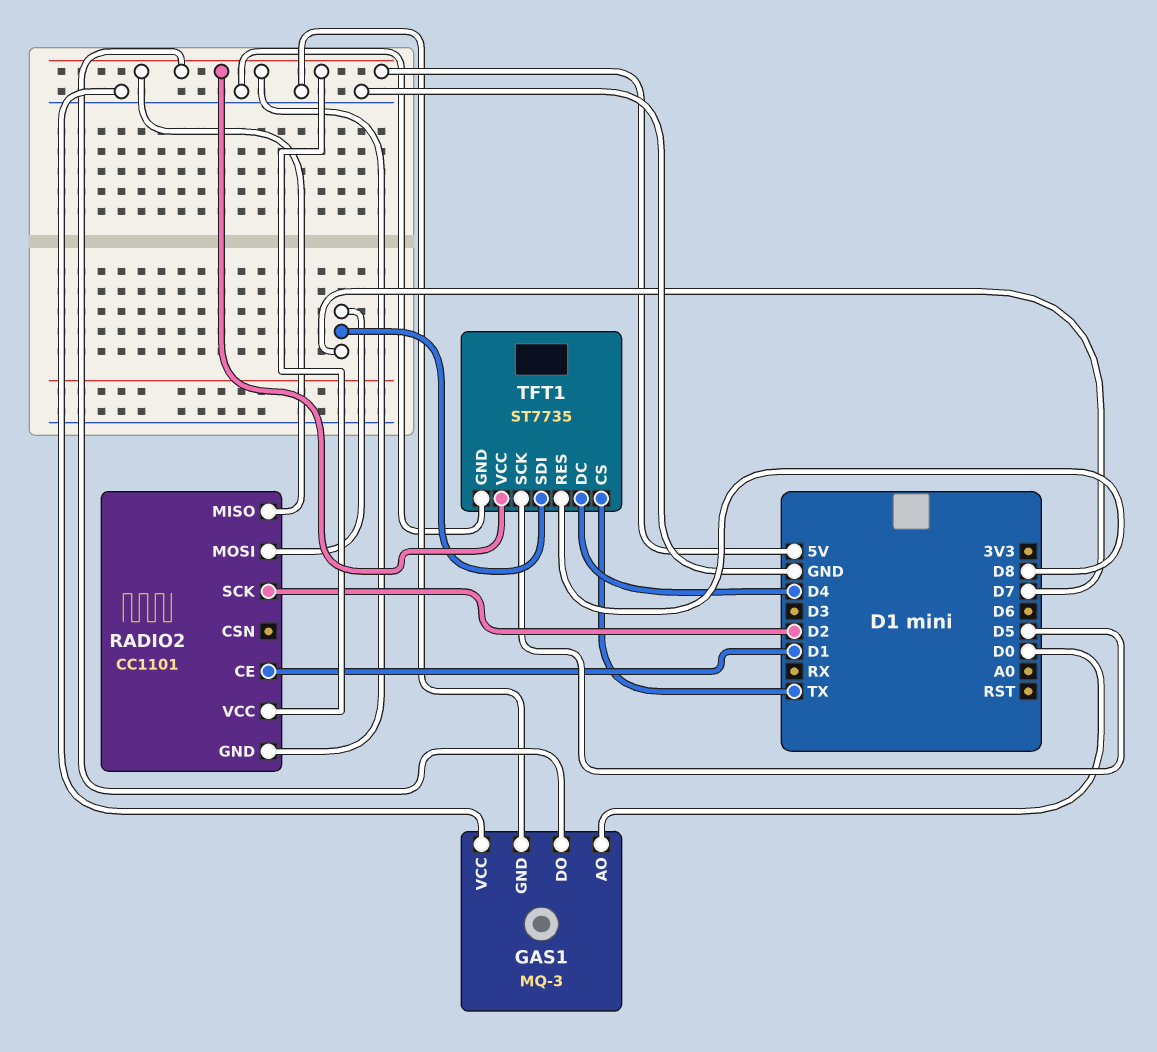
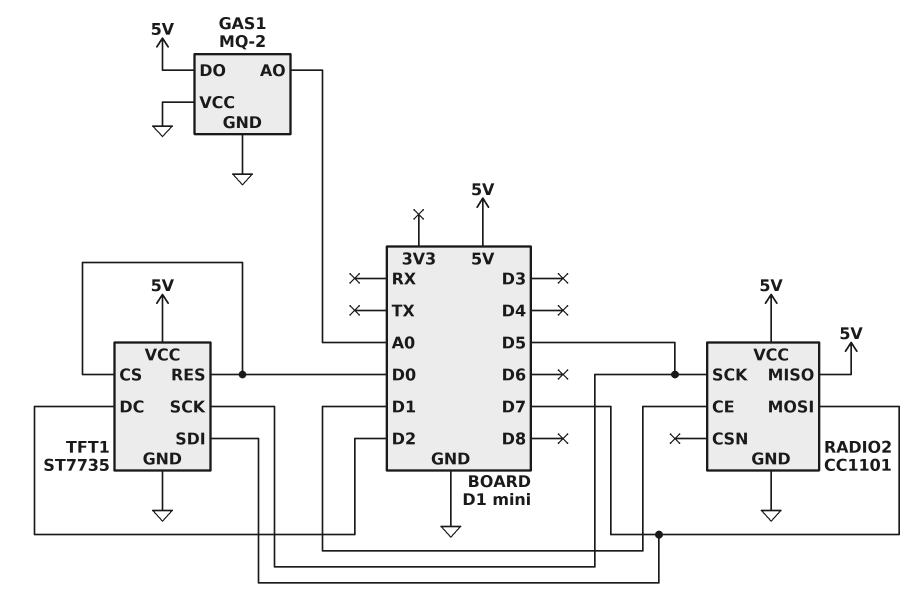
GAS1: MQ-3 -> MQ-2
GAS1 pin AO: D0 -> A0
RADIO2 pin GND: 5V -> GND
RADIO2 pin SCK: D2 -> D5
TFT1 pin CS: TX -> D0
TFT1 pin DC: D4 -> D2
TFT1 pin RES: D8 -> D0

